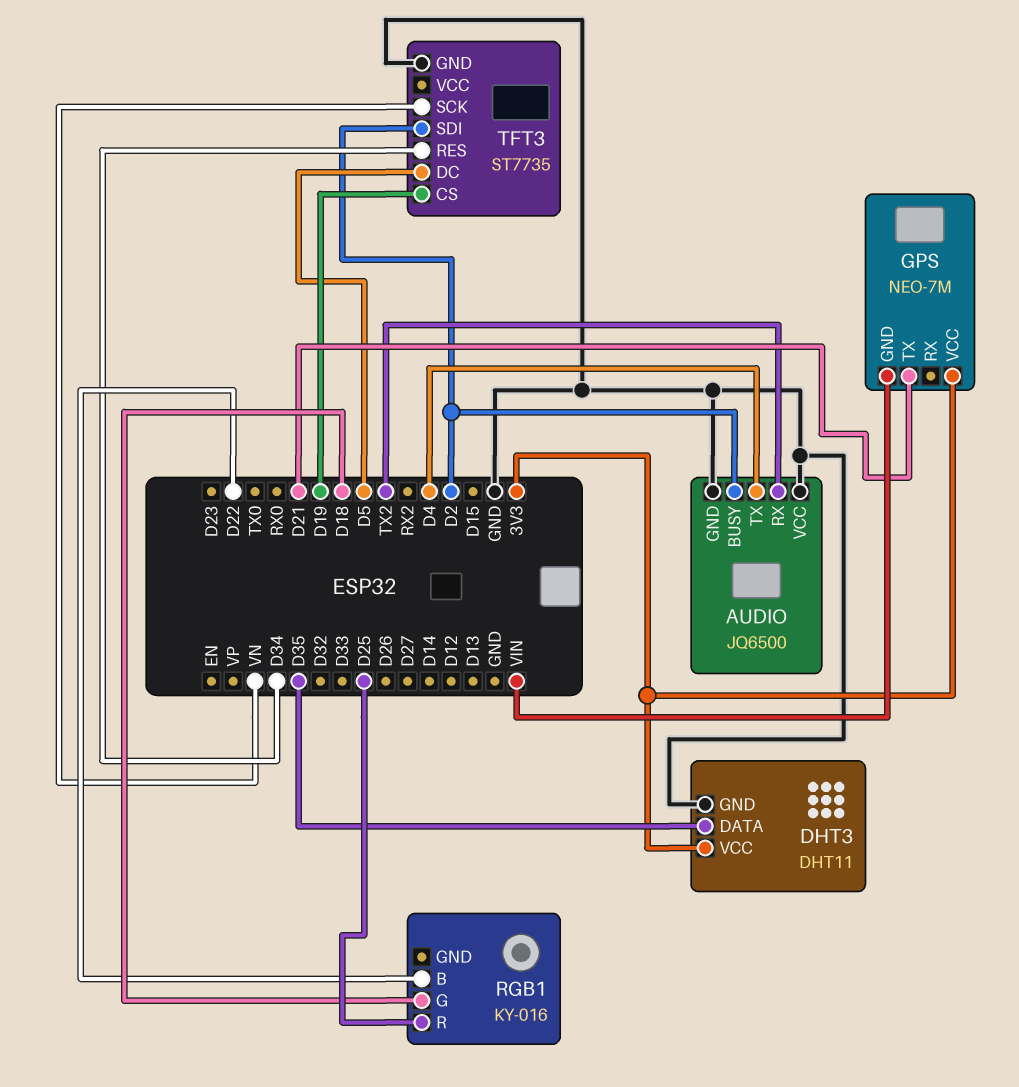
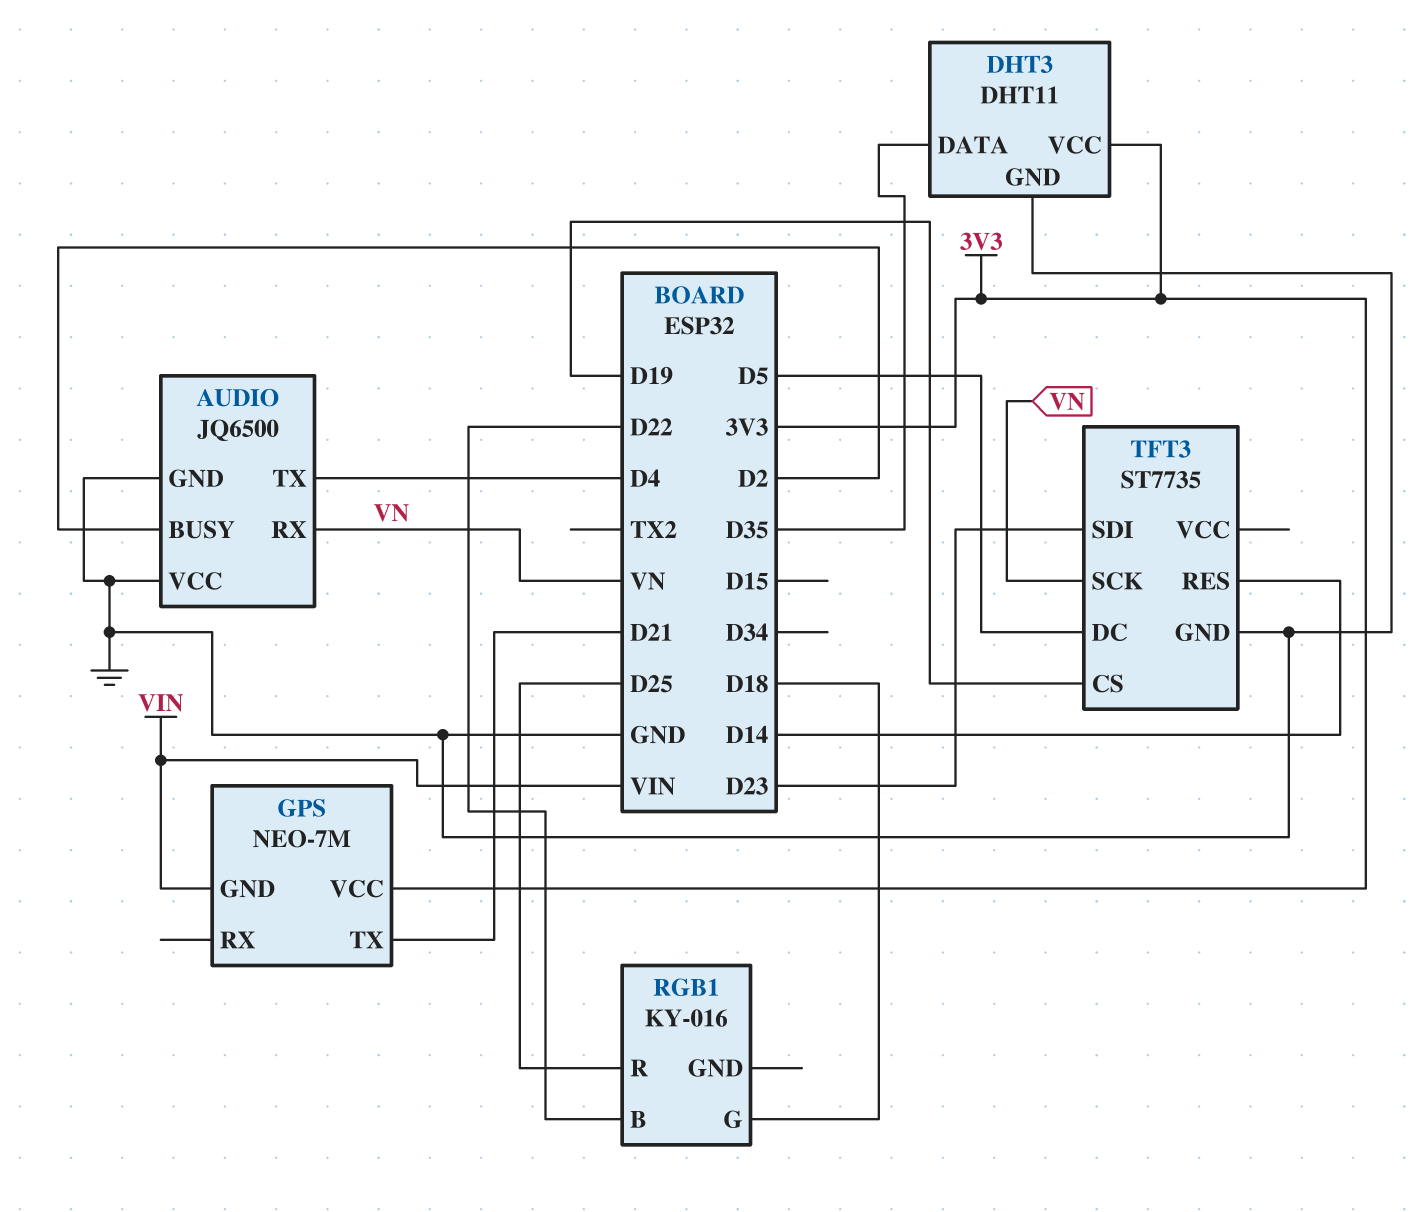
AUDIO pin RX: TX2 -> VN
TFT3 pin RES: D34 -> D14
TFT3 pin SDI: D2 -> D23

